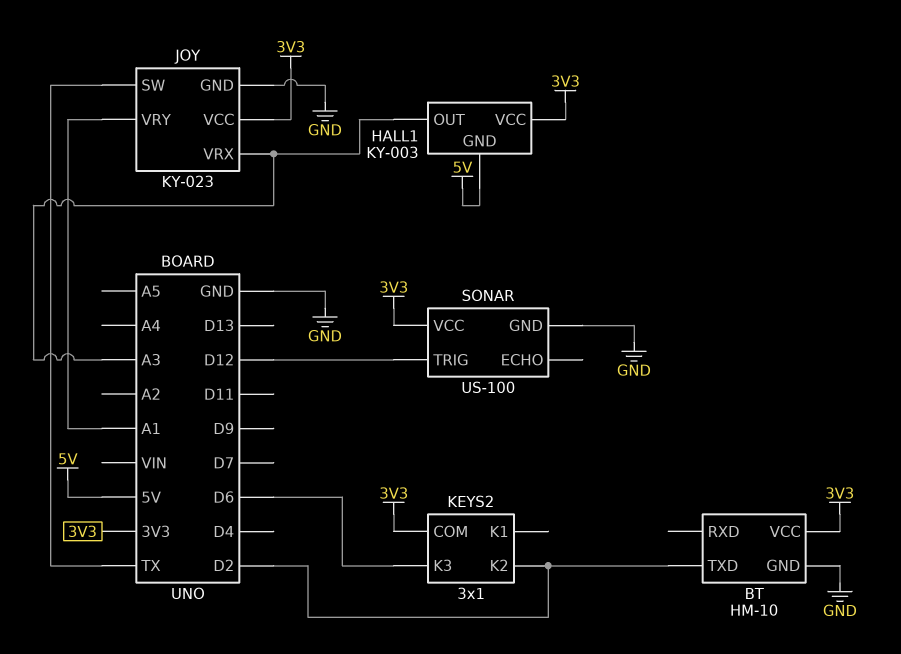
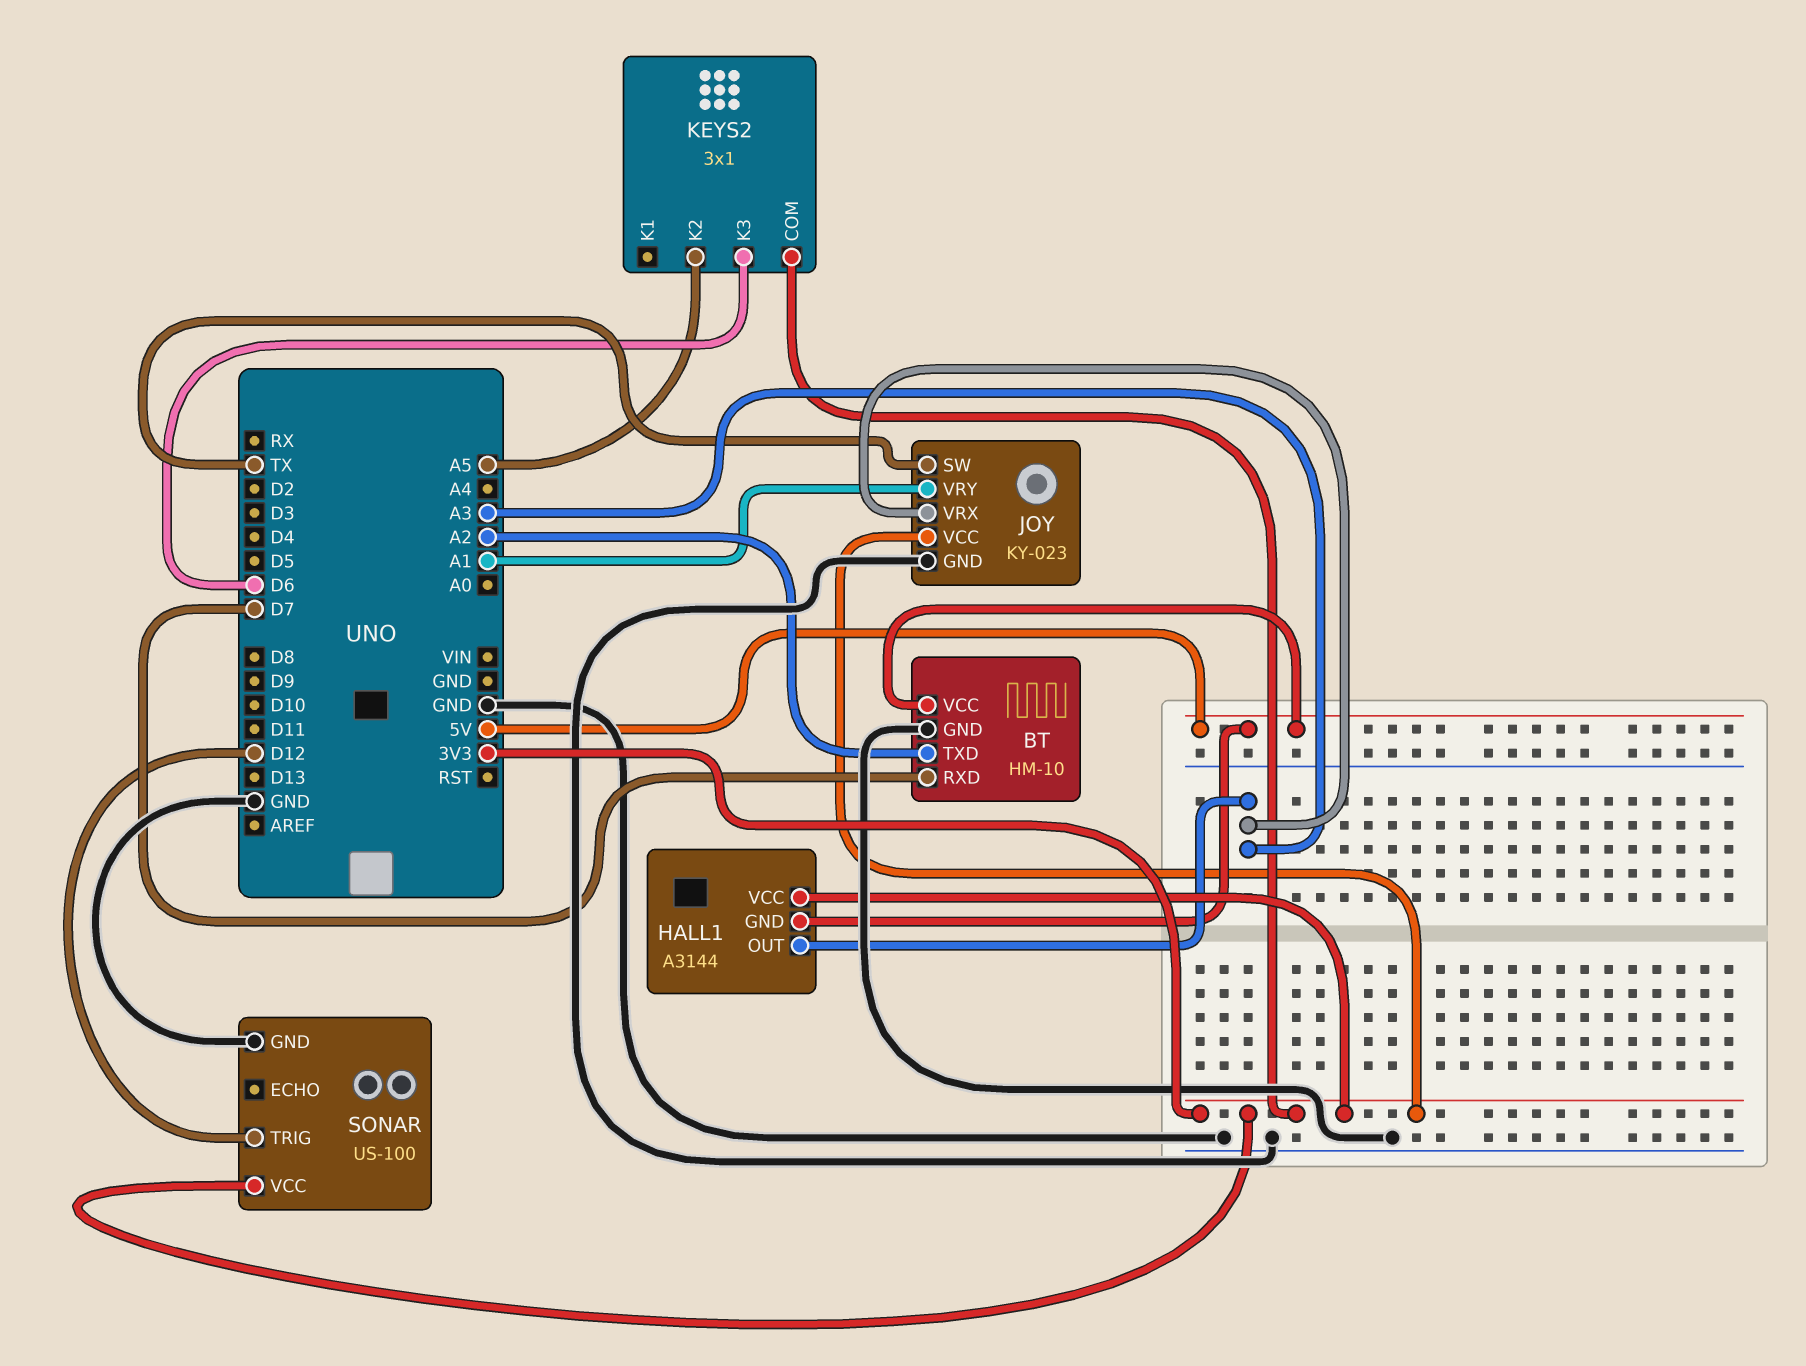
BT pin RXD: none -> D7
BT pin TXD: D2 -> A2
BT pin VCC: 3V3 -> 5V
HALL1: KY-003 -> A3144
KEYS2 pin K2: D2 -> A5

